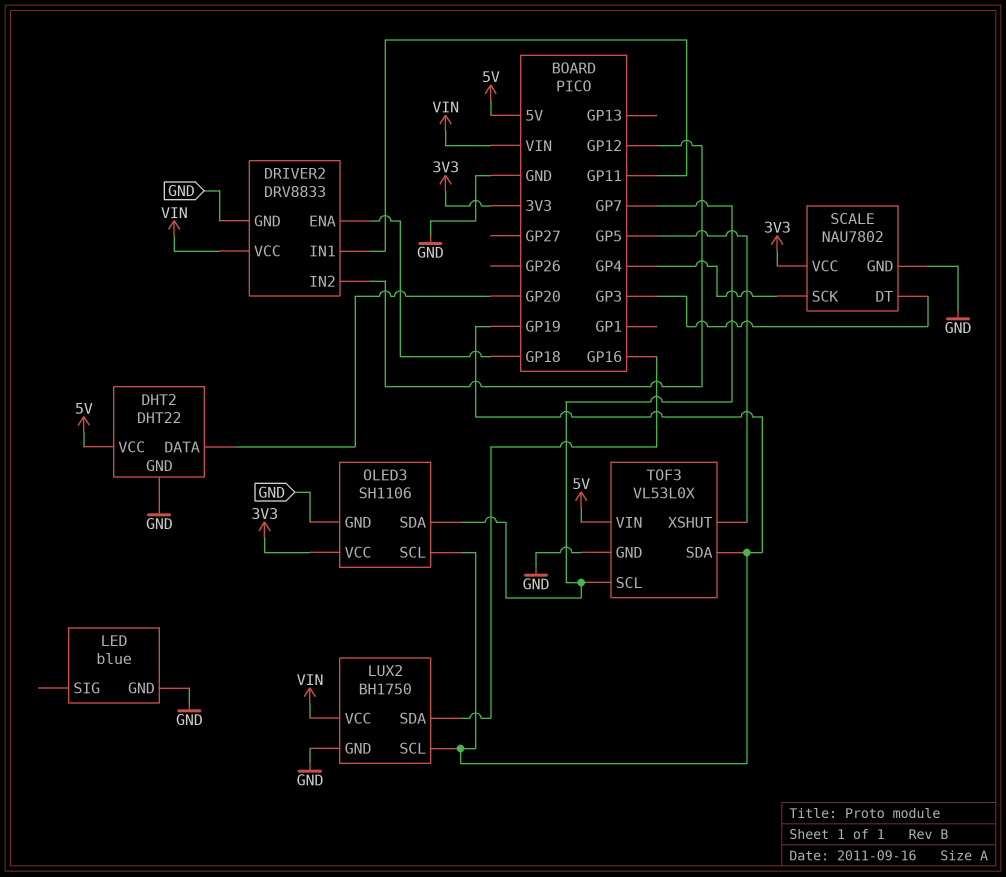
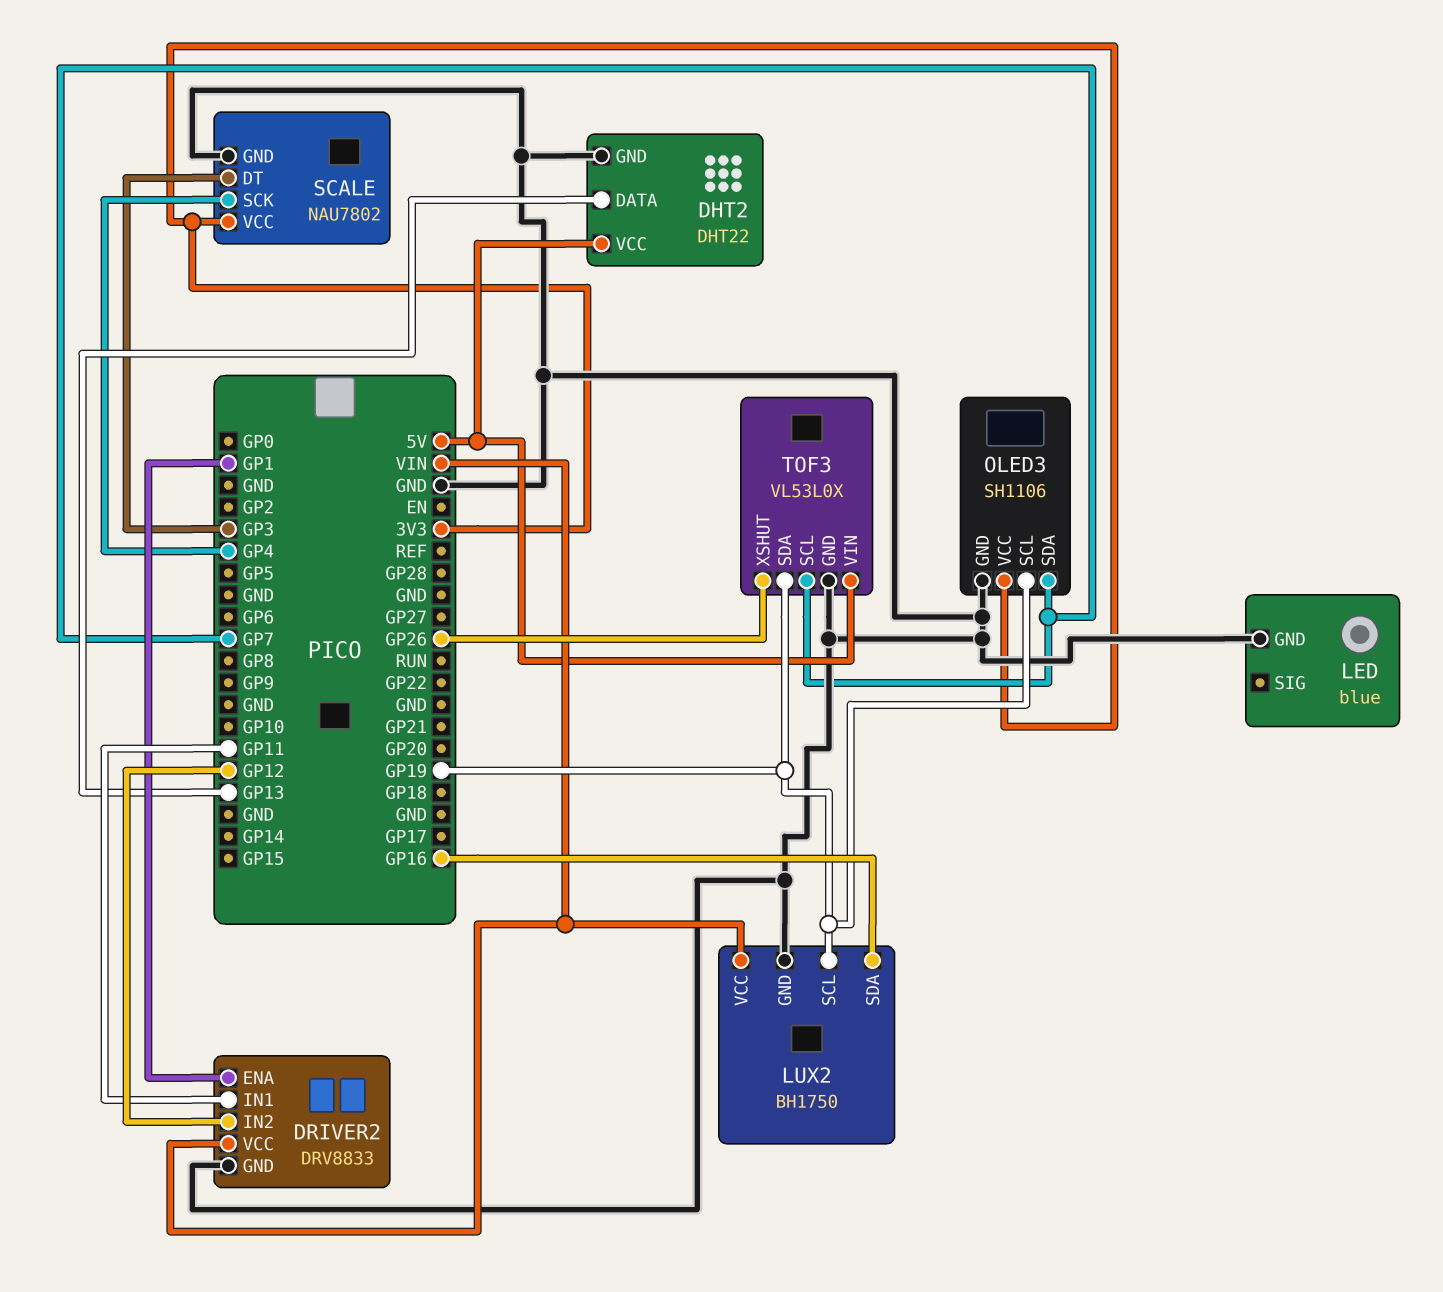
DHT2 pin DATA: GP20 -> GP13
DRIVER2 pin ENA: GP18 -> GP1
TOF3 pin XSHUT: GP5 -> GP26

